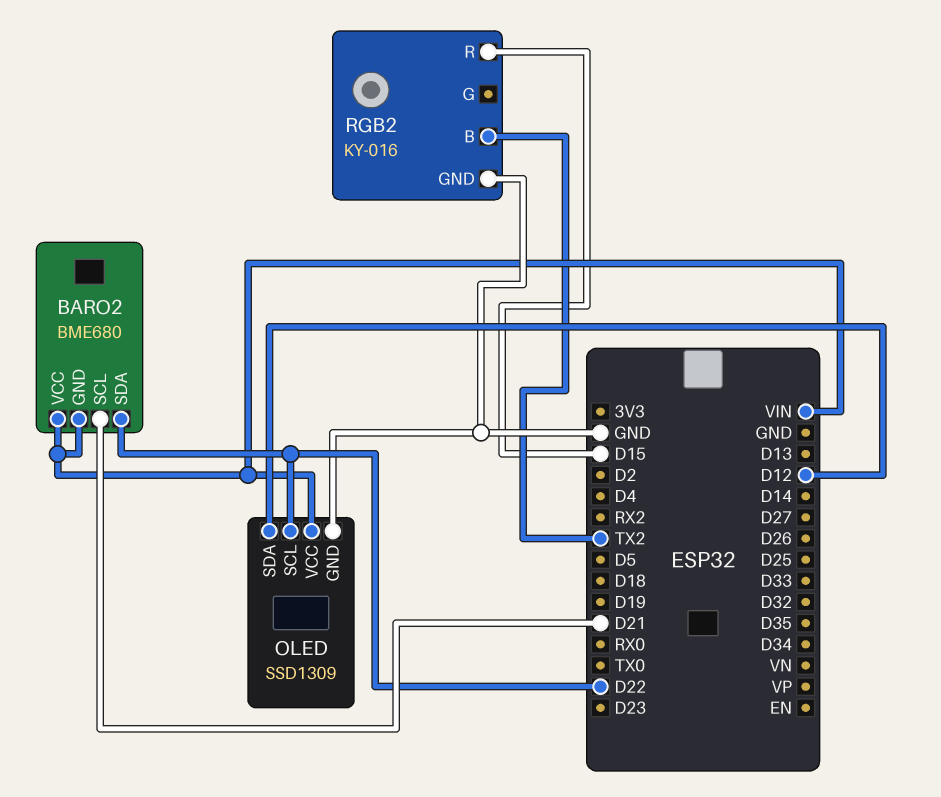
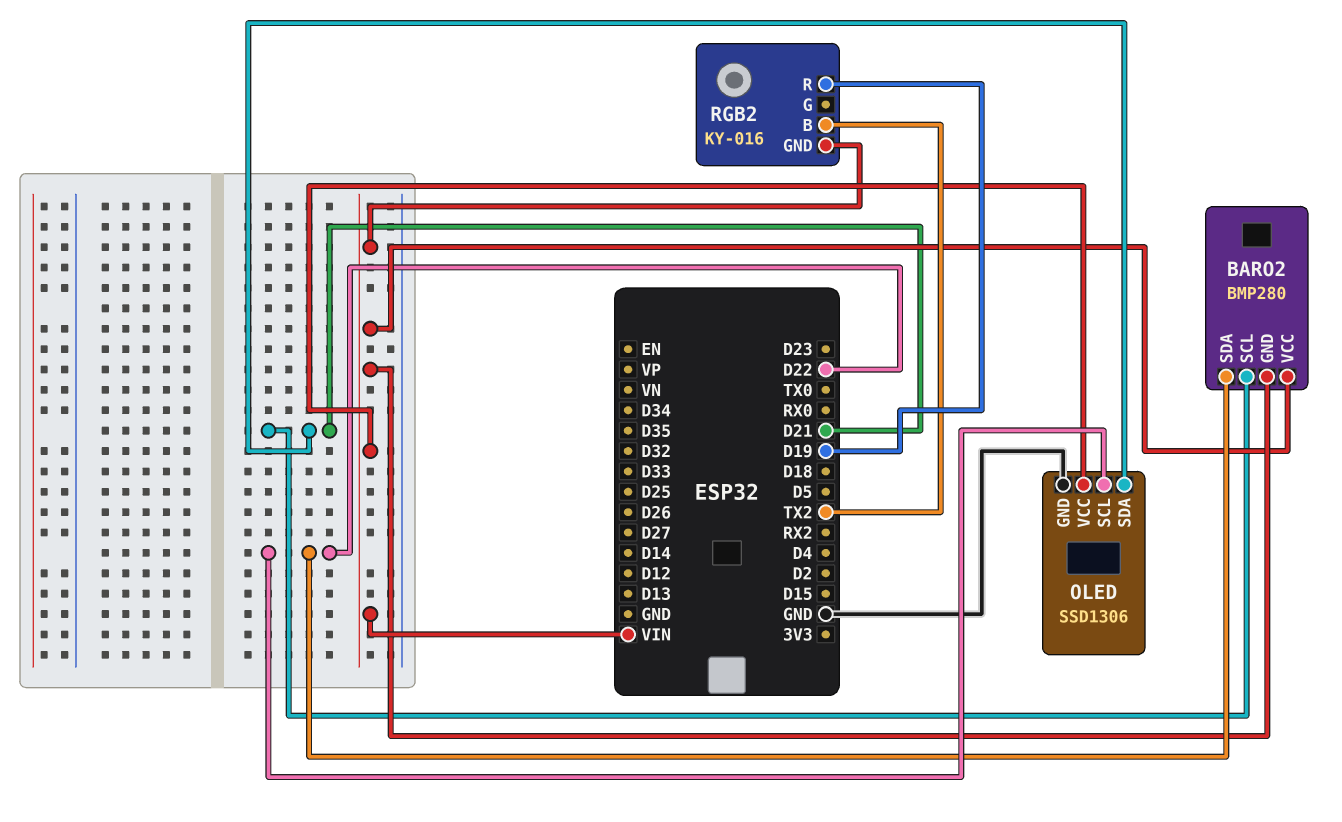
BARO2: BME680 -> BMP280
OLED: SSD1309 -> SSD1306
OLED pin SDA: D12 -> D21
RGB2 pin GND: GND -> VIN
RGB2 pin R: D15 -> D19

